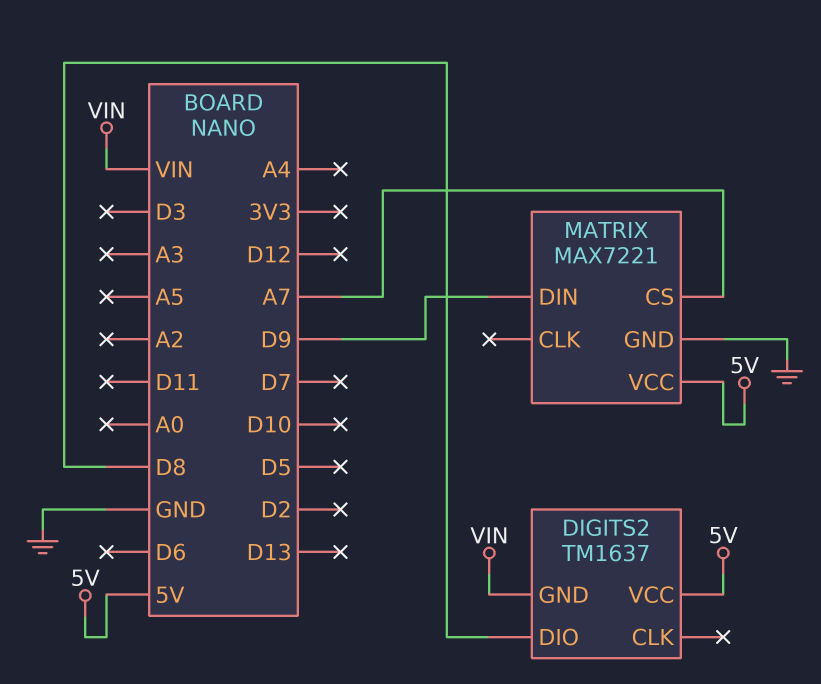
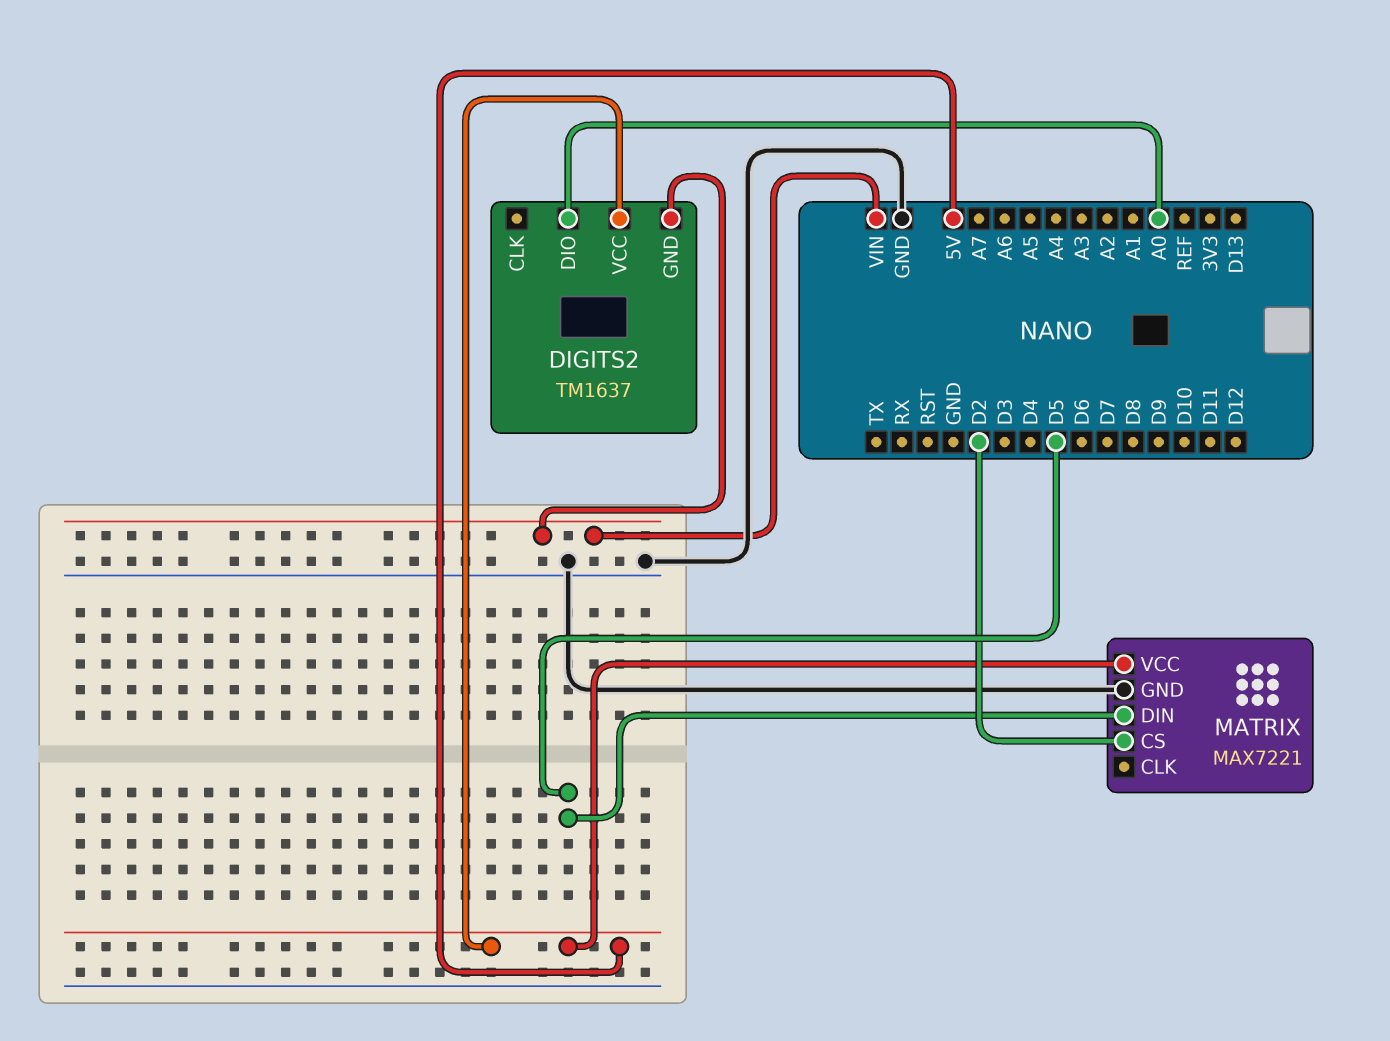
DIGITS2 pin DIO: D8 -> A0
MATRIX pin CS: A7 -> D2
MATRIX pin DIN: D9 -> D5

